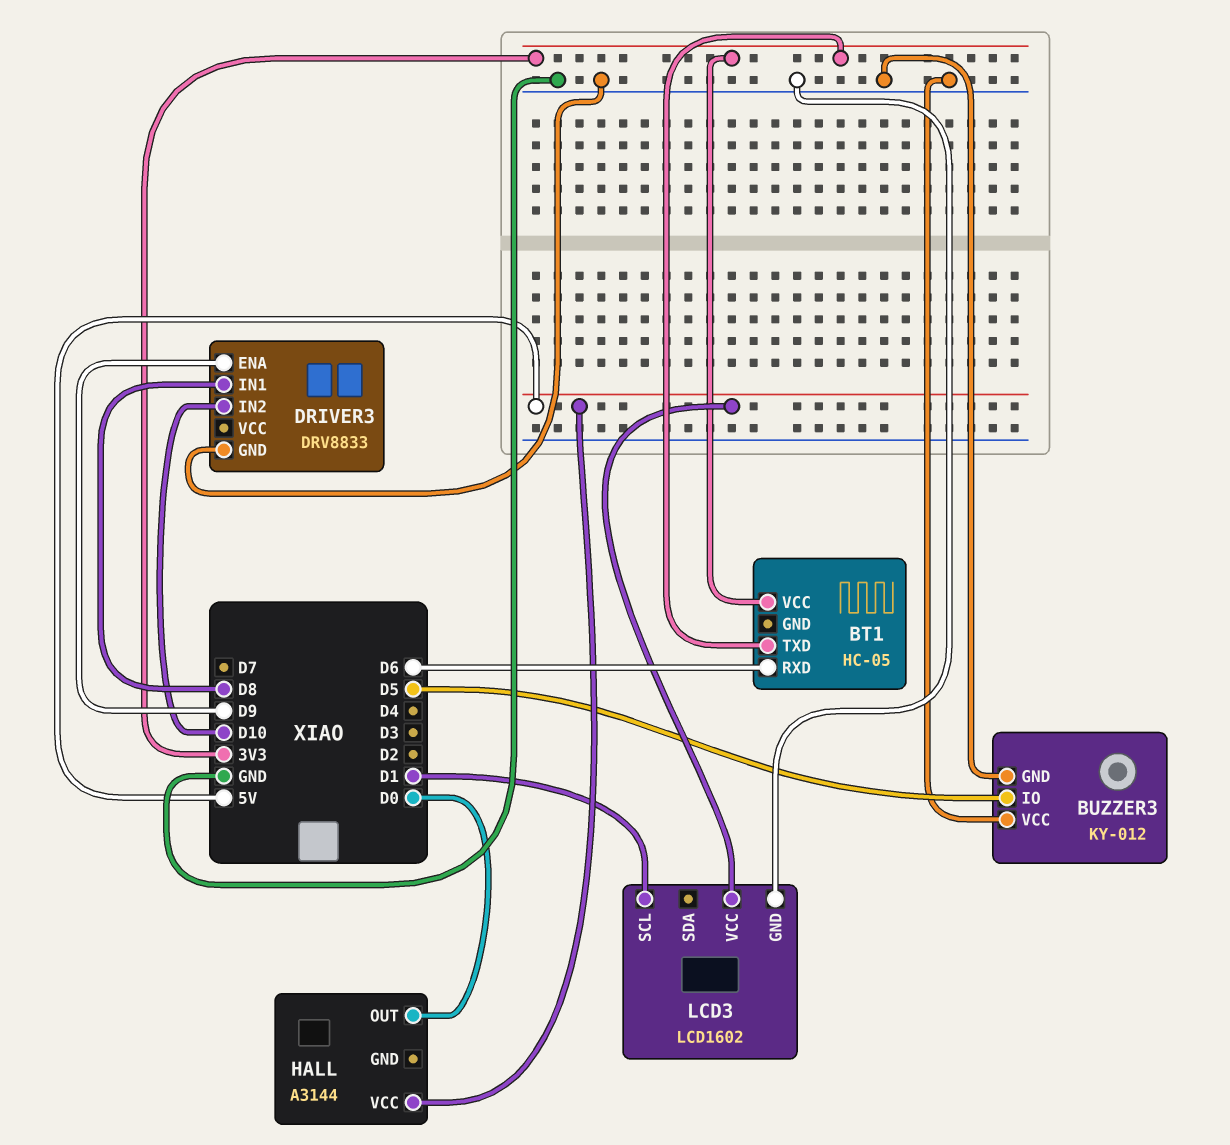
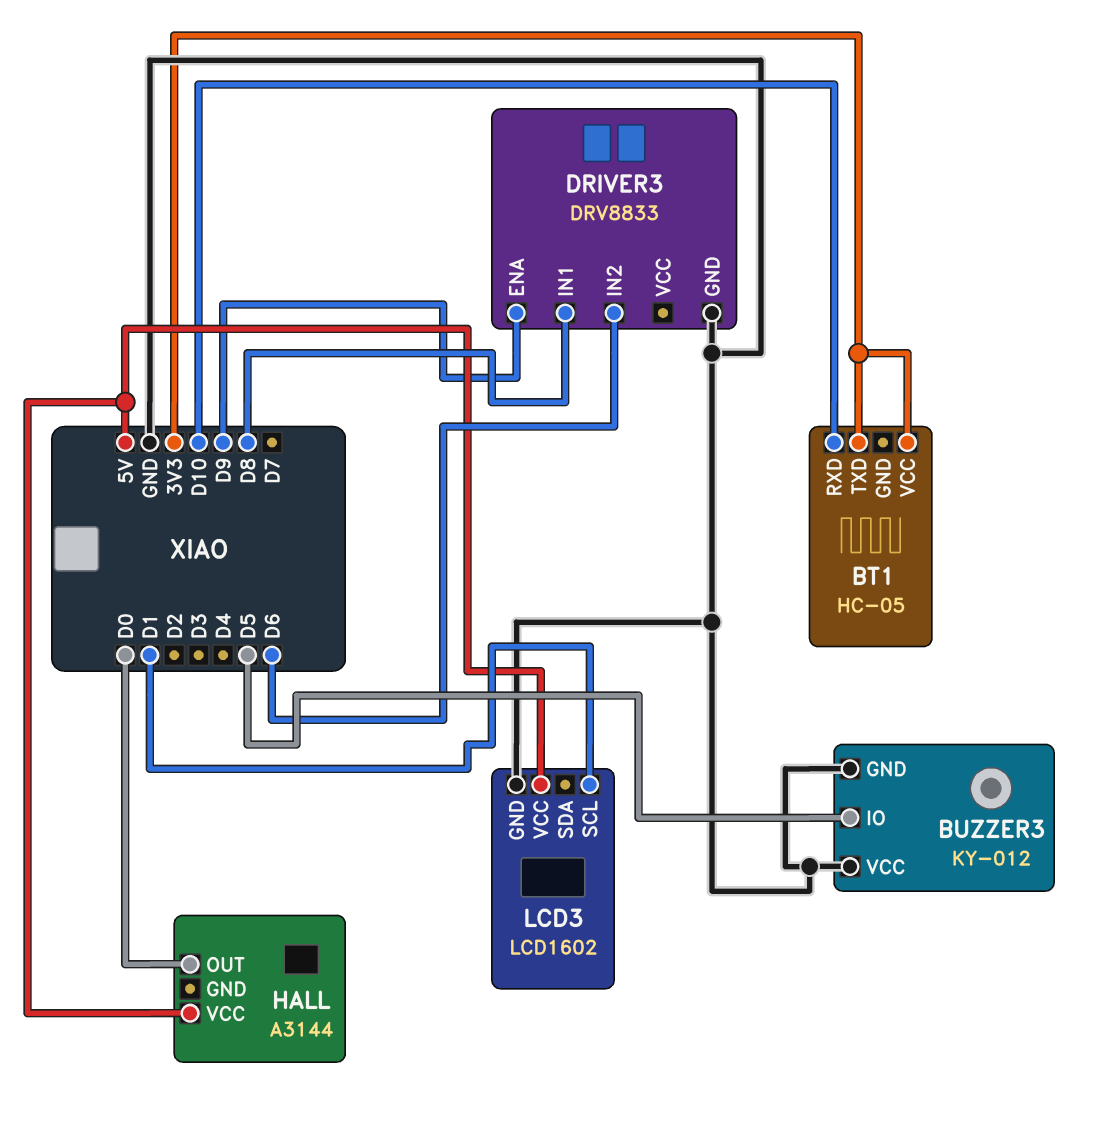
BT1 pin RXD: D6 -> D10
DRIVER3 pin IN2: D10 -> D6

